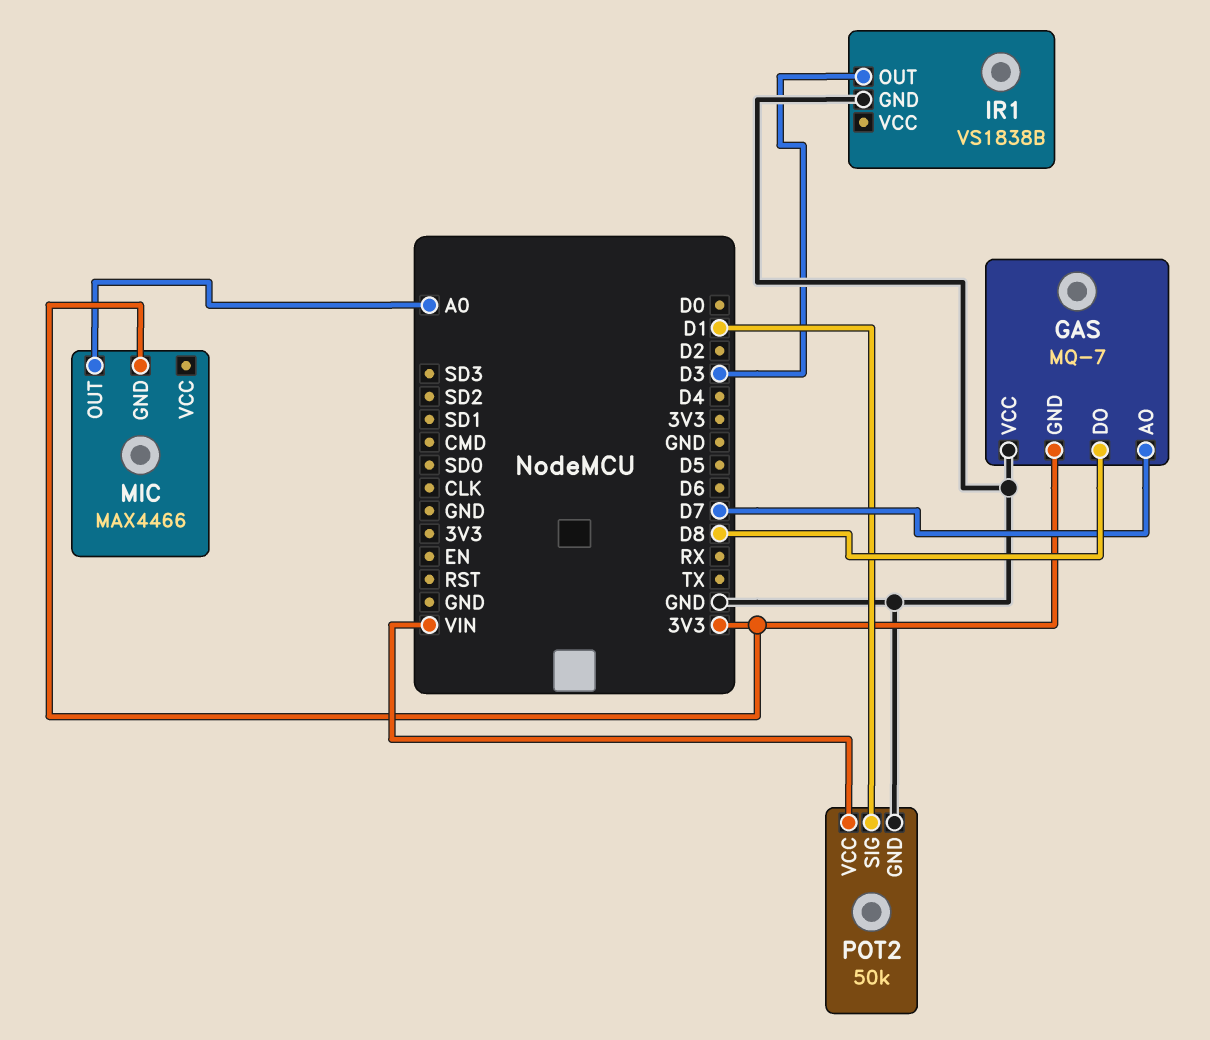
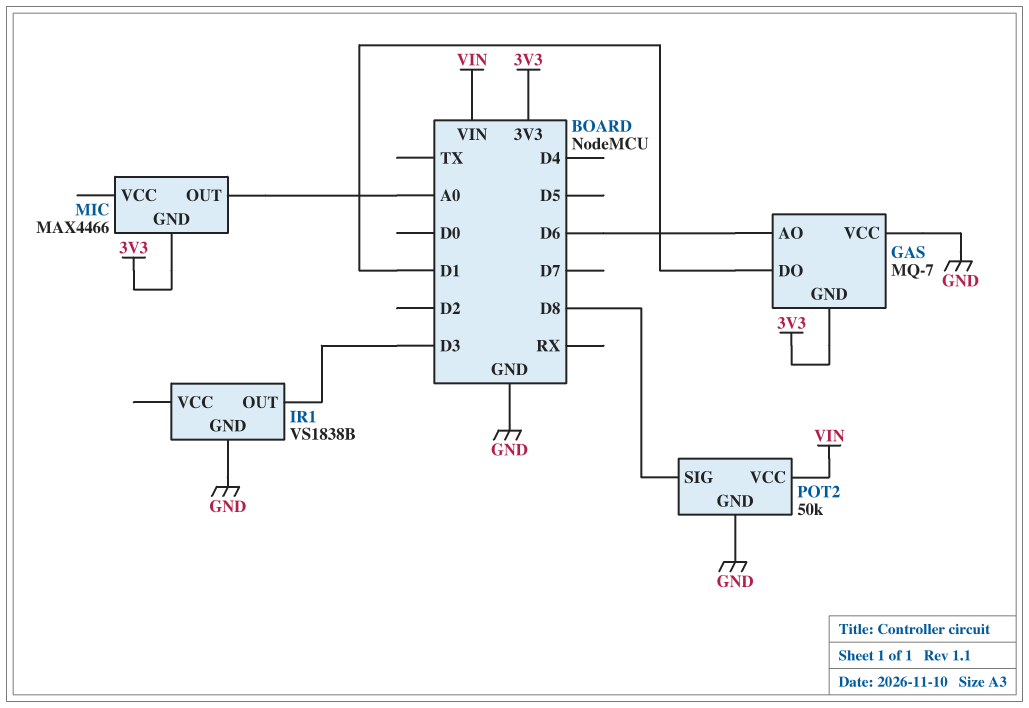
GAS pin AO: D7 -> D6
GAS pin DO: D8 -> D1
POT2 pin SIG: D1 -> D8

